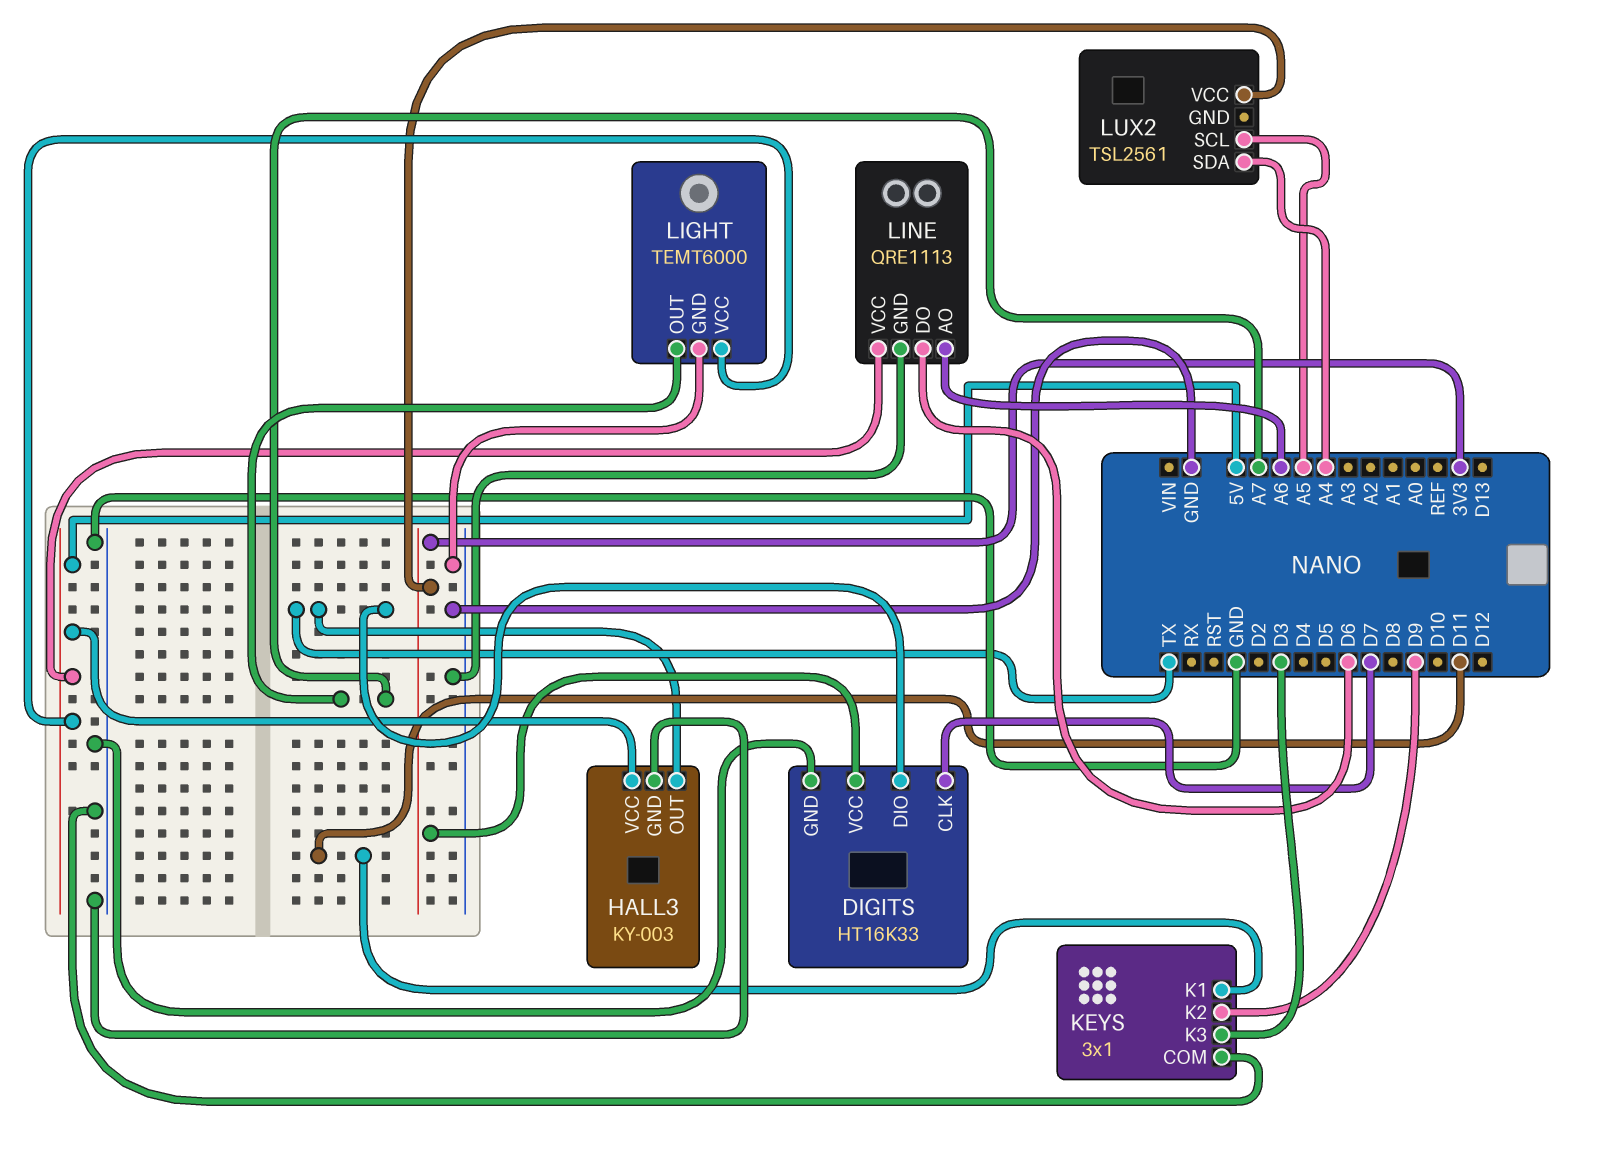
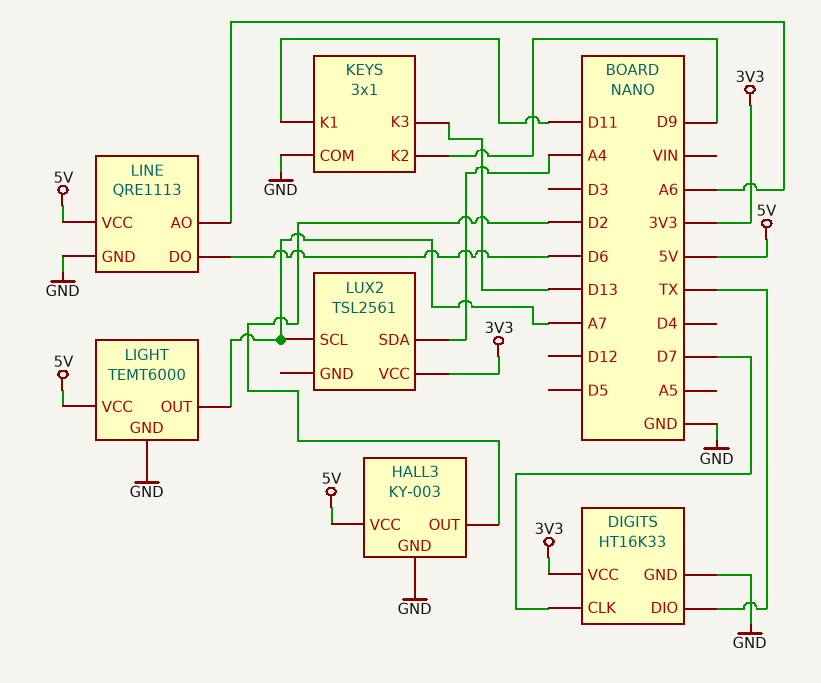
HALL3 pin OUT: TX -> D2
KEYS pin K3: D3 -> D13
LUX2 pin SCL: A5 -> A7

